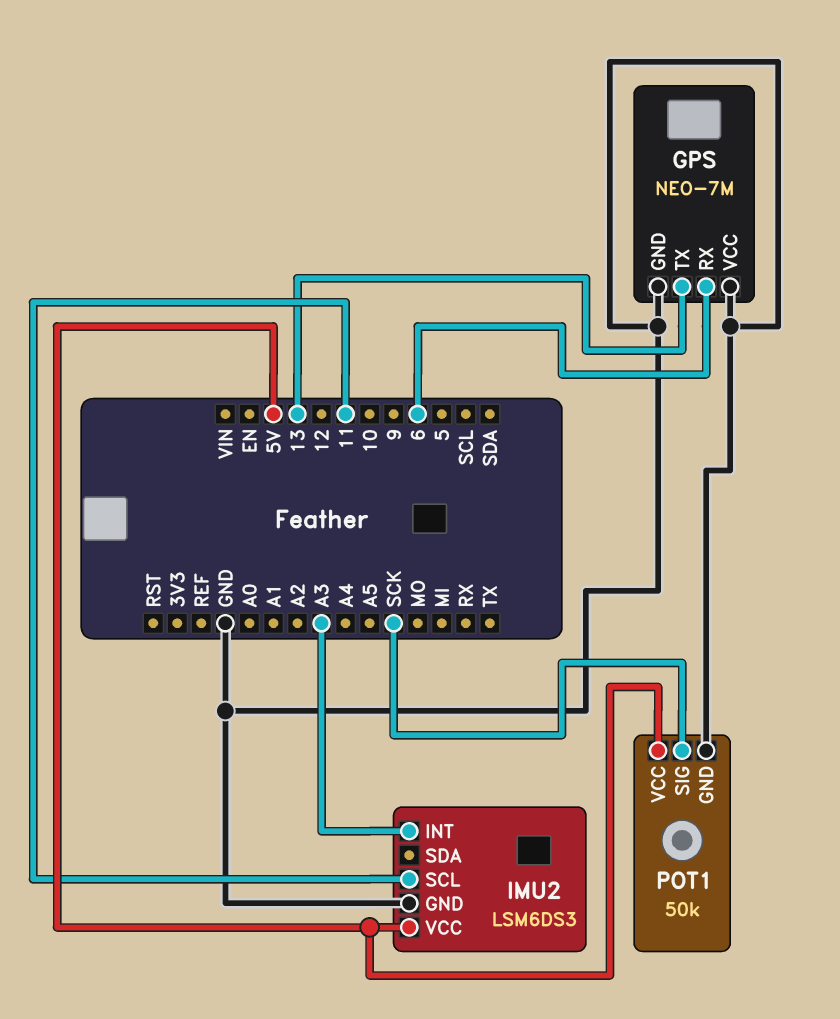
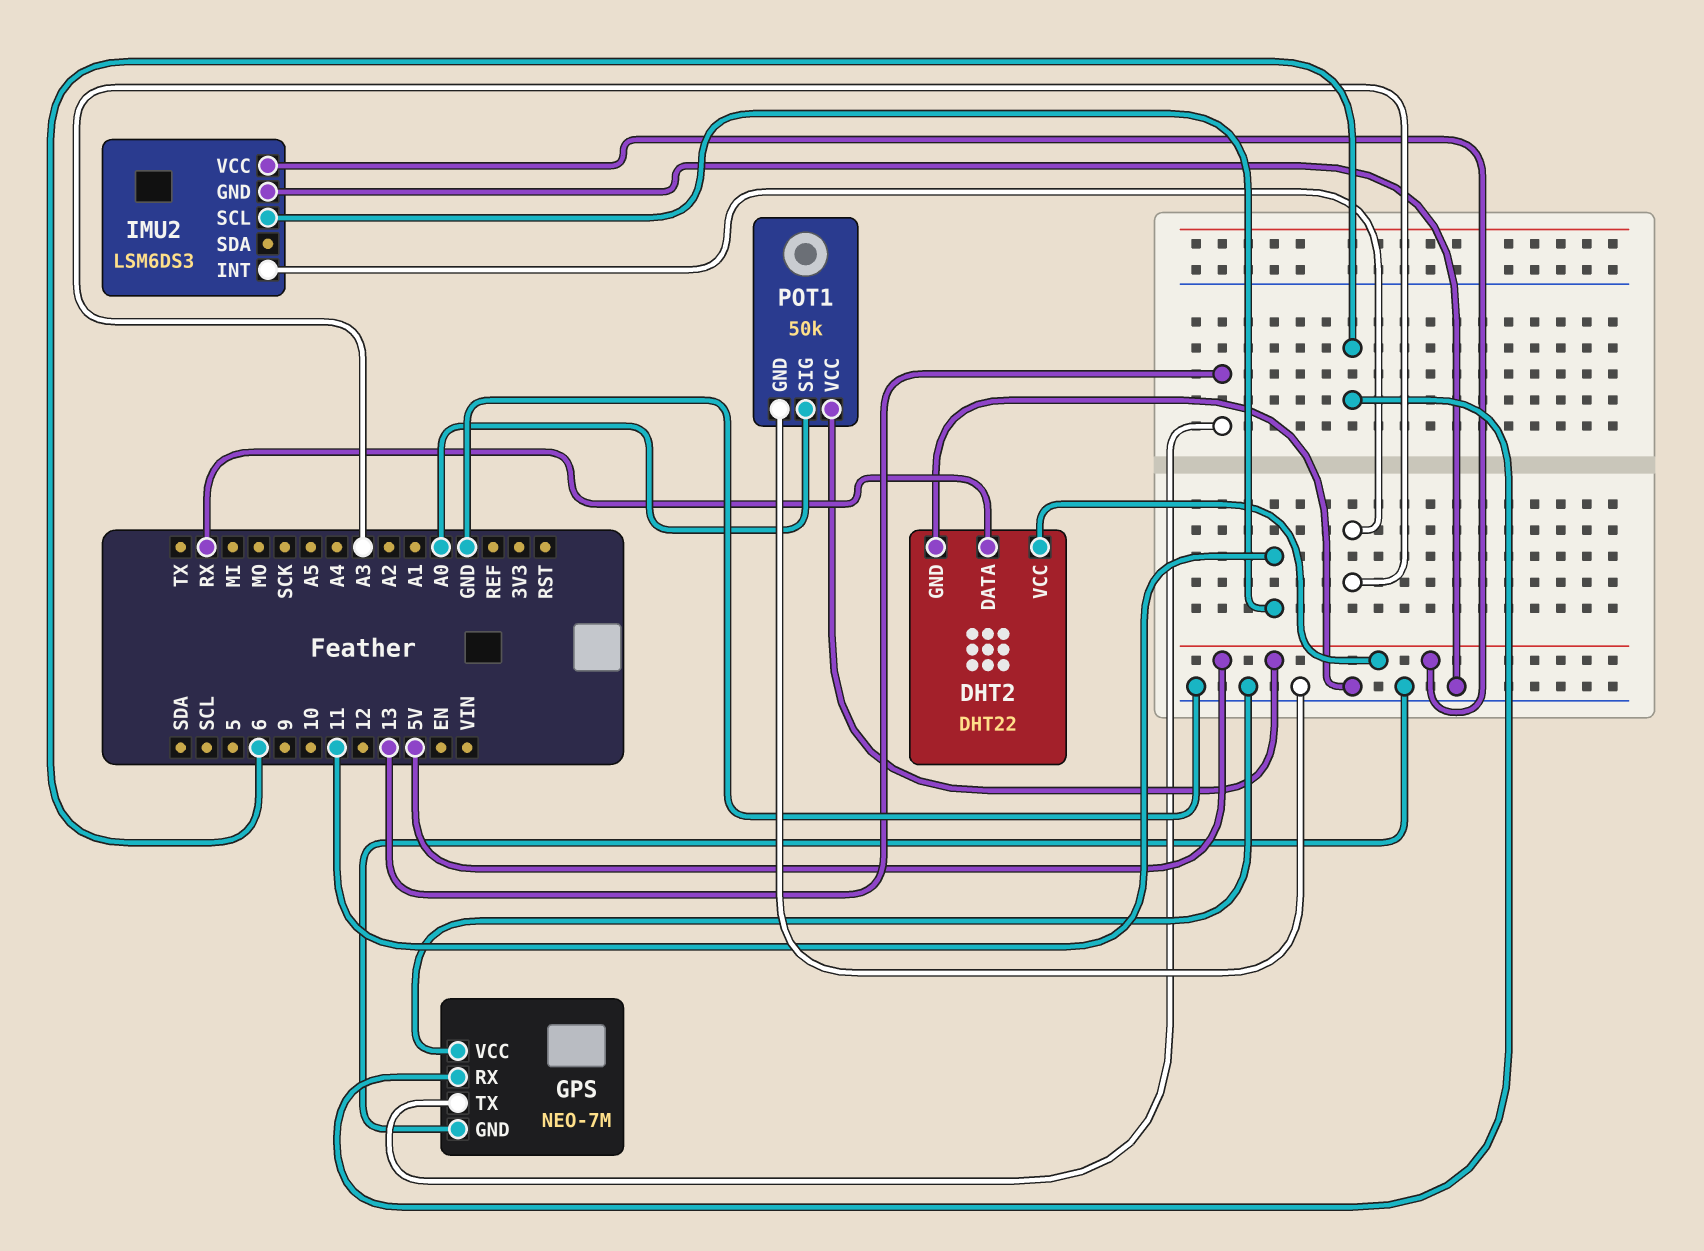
DHT2: none -> DHT22
DHT2 pin DATA: none -> RX
DHT2 pin GND: none -> GND
DHT2 pin VCC: none -> 5V
POT1 pin SIG: SCK -> A0

